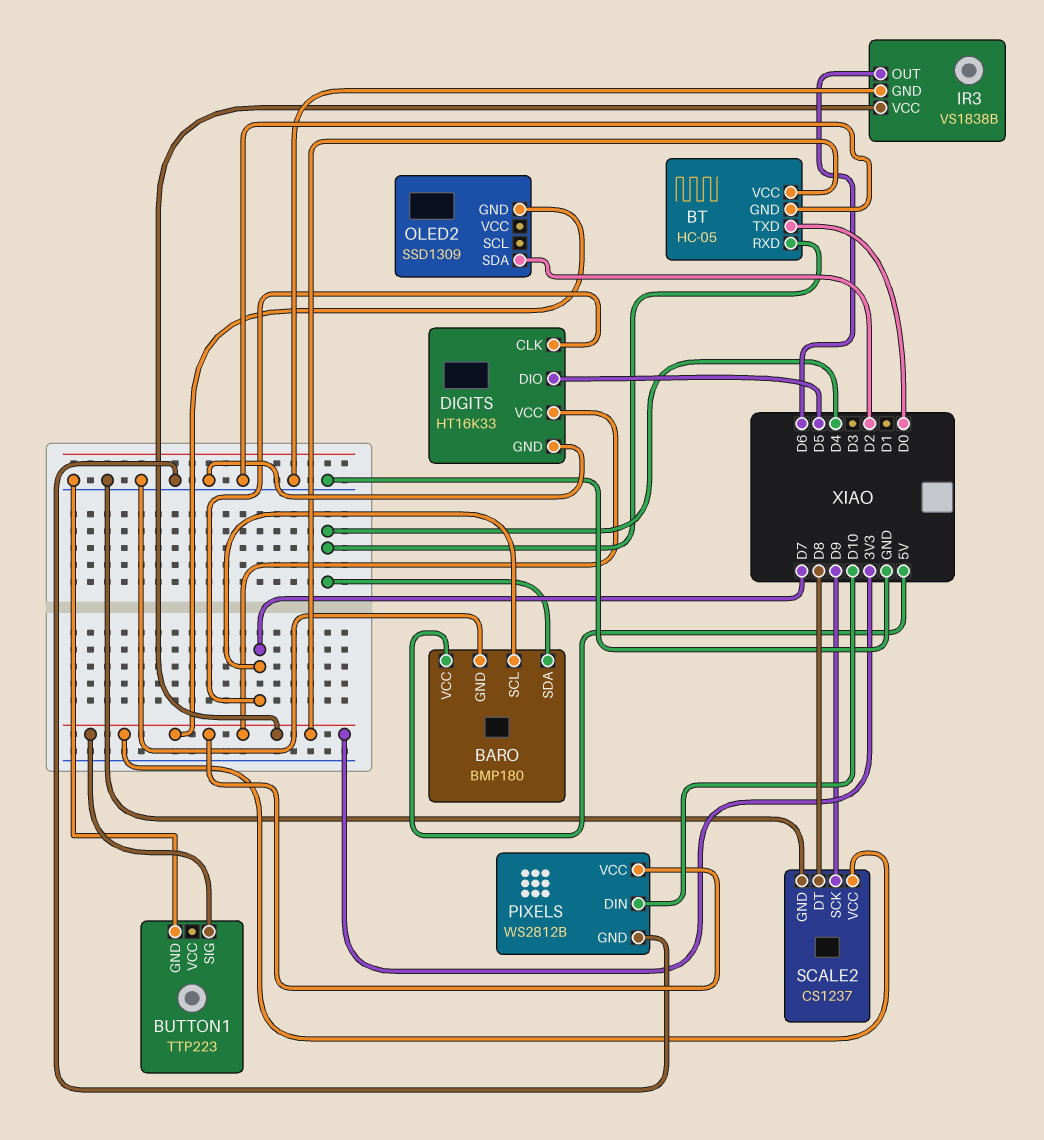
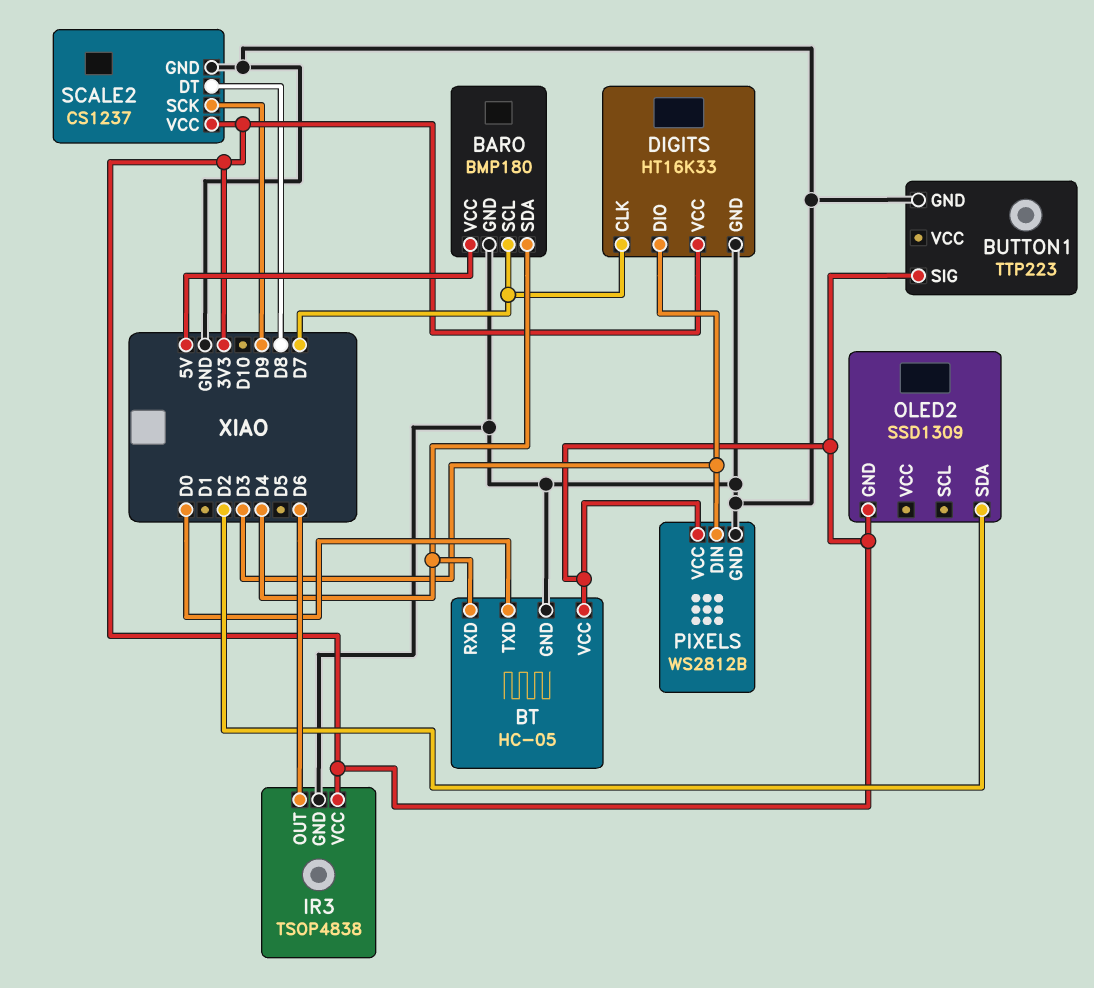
DIGITS pin DIO: D5 -> D3
IR3: VS1838B -> TSOP4838
PIXELS pin DIN: D10 -> D3

